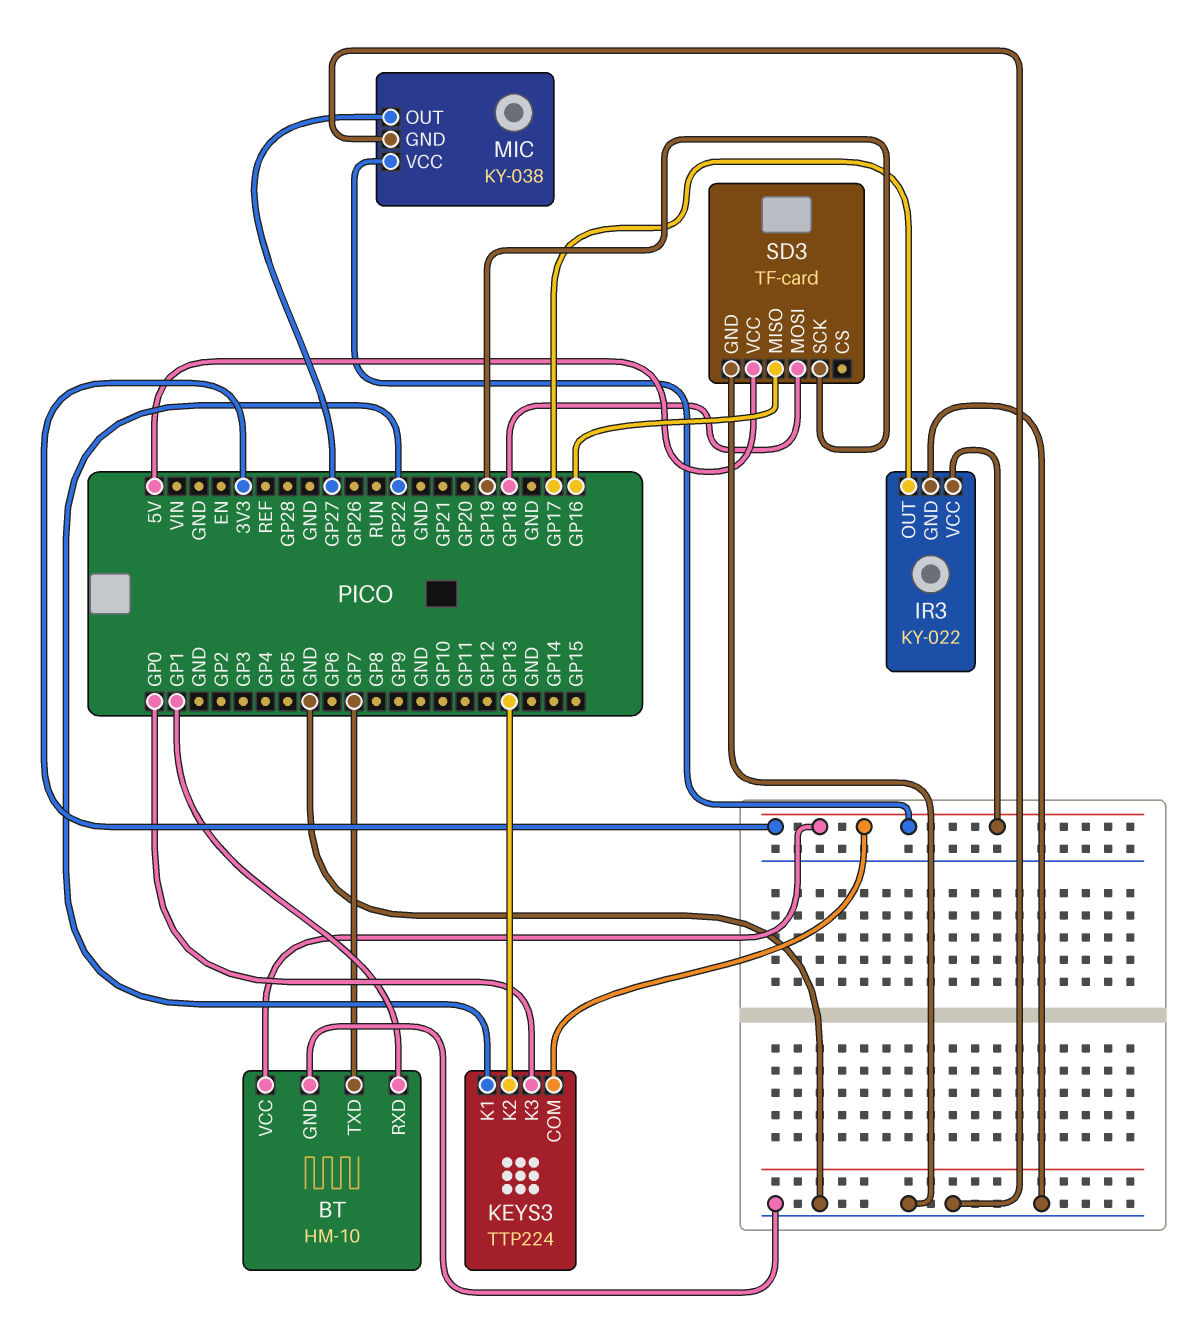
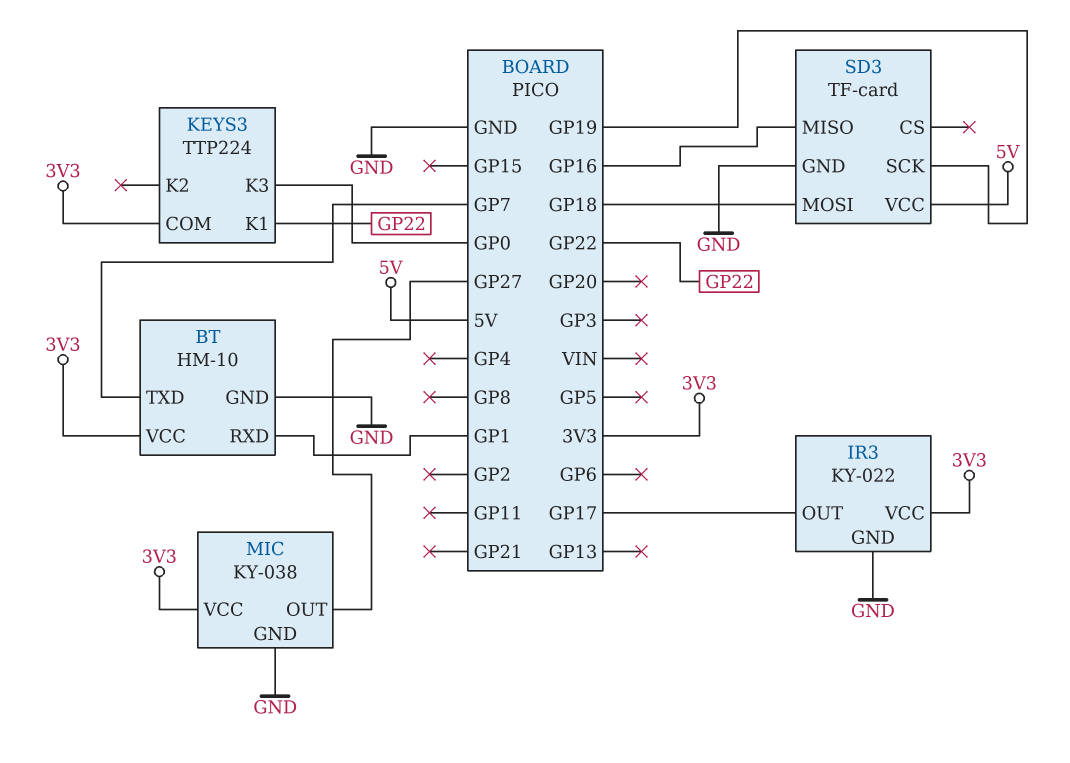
KEYS3 pin K2: GP13 -> none

